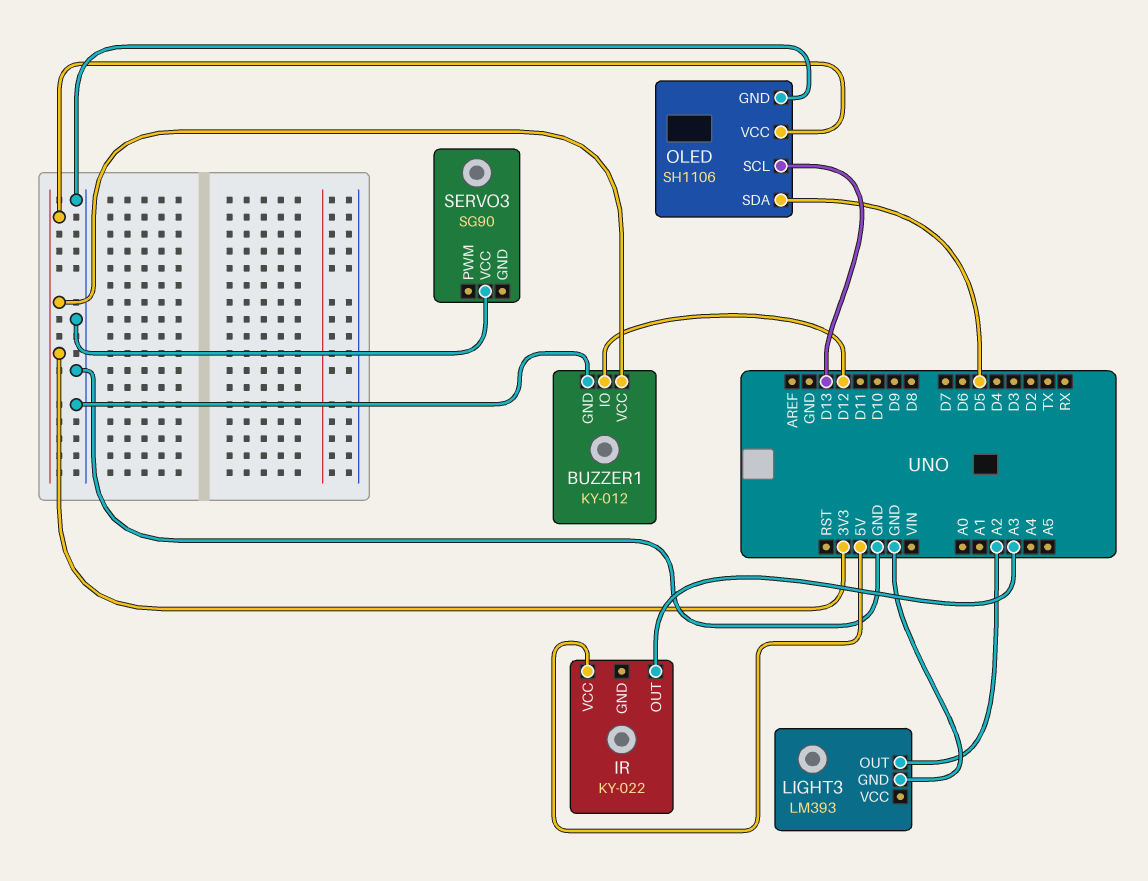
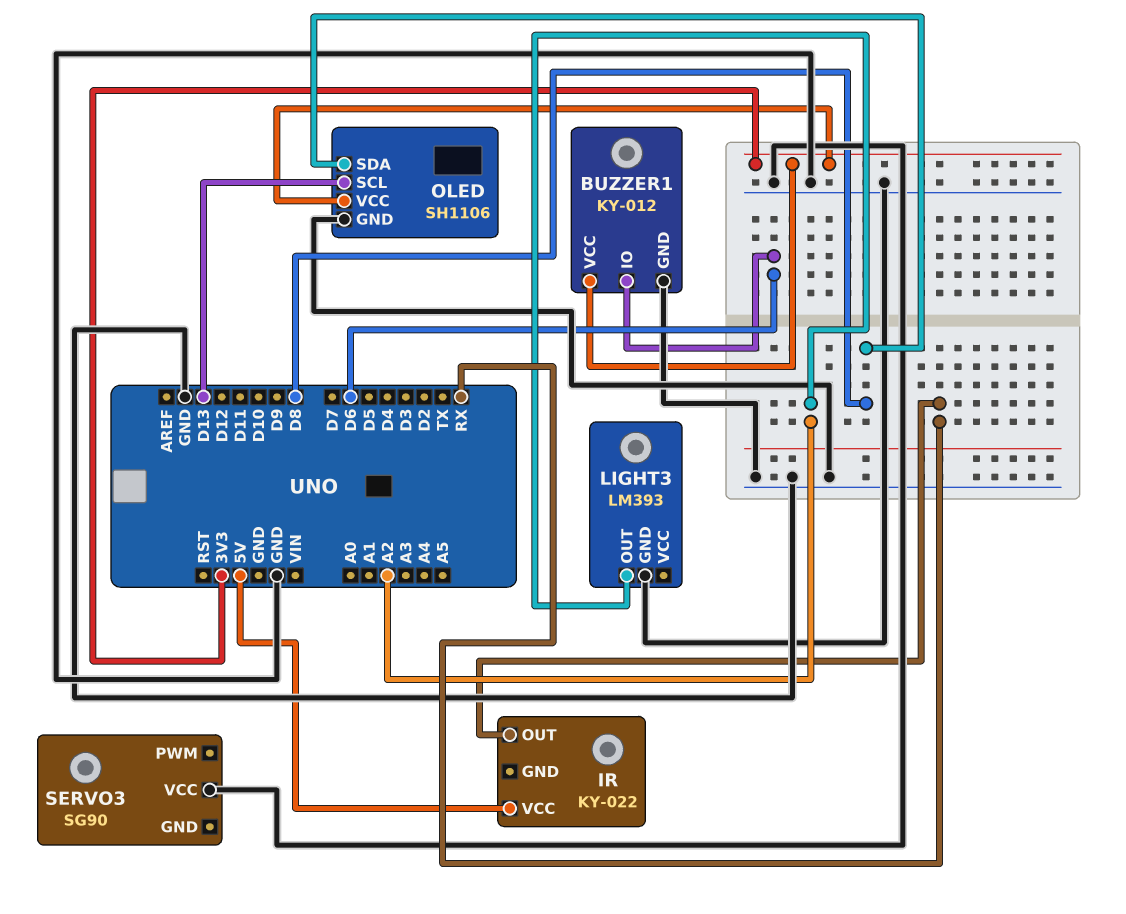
BUZZER1 pin IO: D12 -> D6
IR pin OUT: A3 -> RX
OLED pin SDA: D5 -> D8

